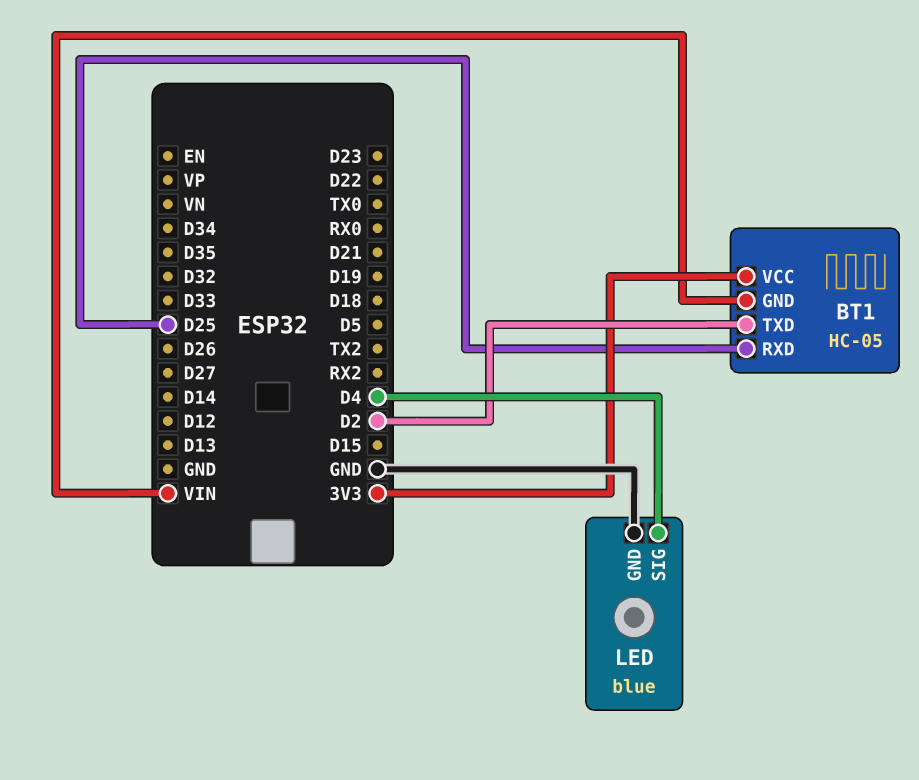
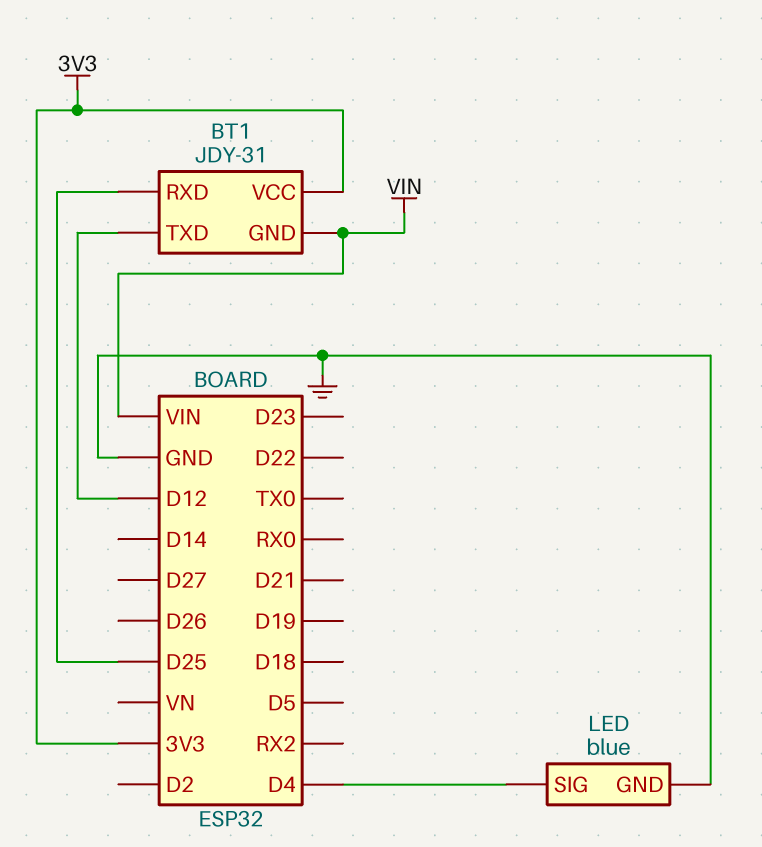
BT1: HC-05 -> JDY-31
BT1 pin TXD: D2 -> D12

